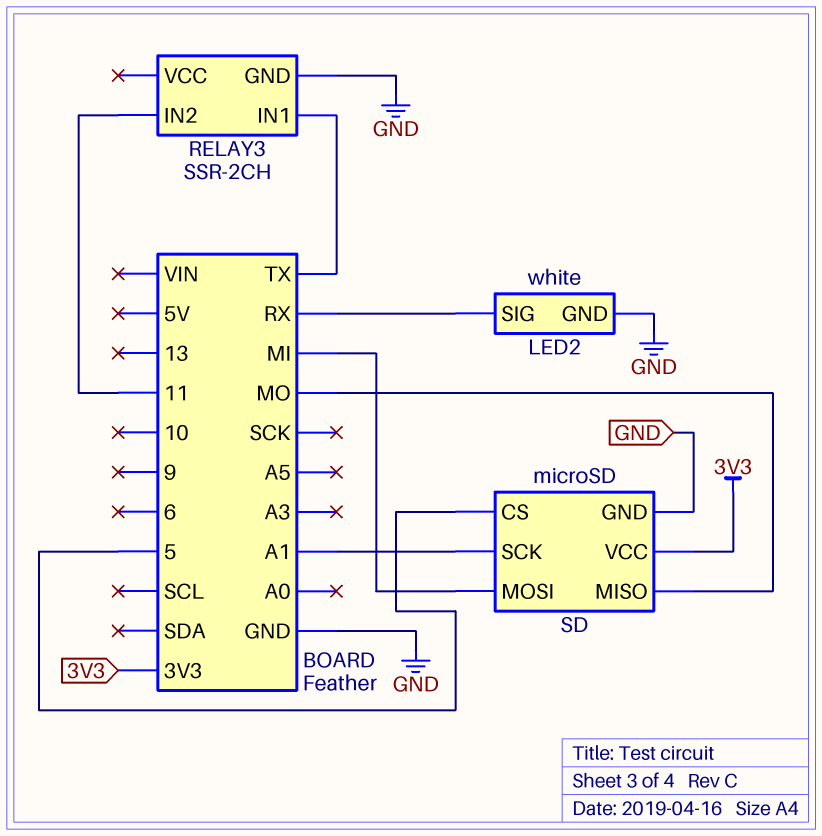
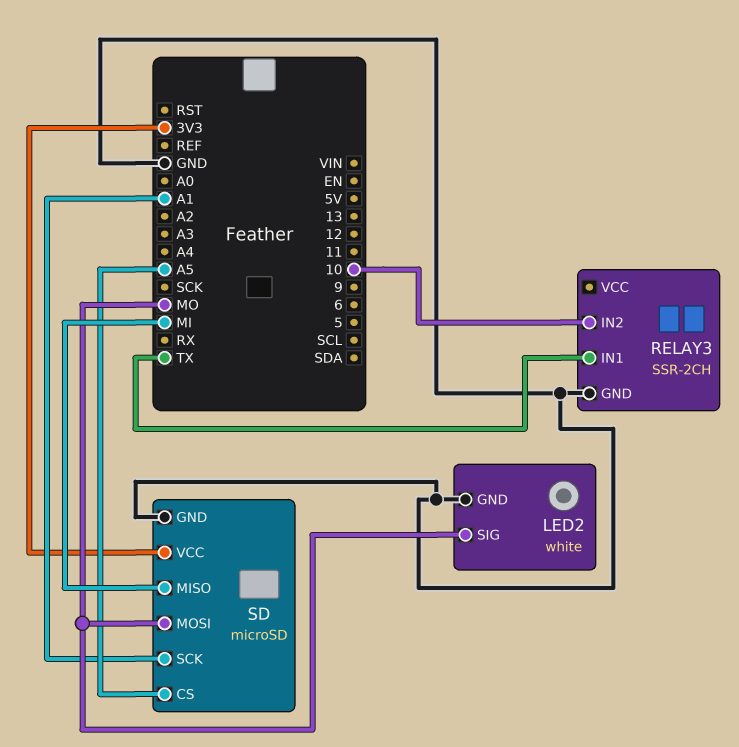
LED2 pin SIG: RX -> MO
RELAY3 pin IN2: 11 -> 10
SD pin CS: 5 -> A5
SD pin MISO: MO -> MI
SD pin MOSI: MI -> MO

